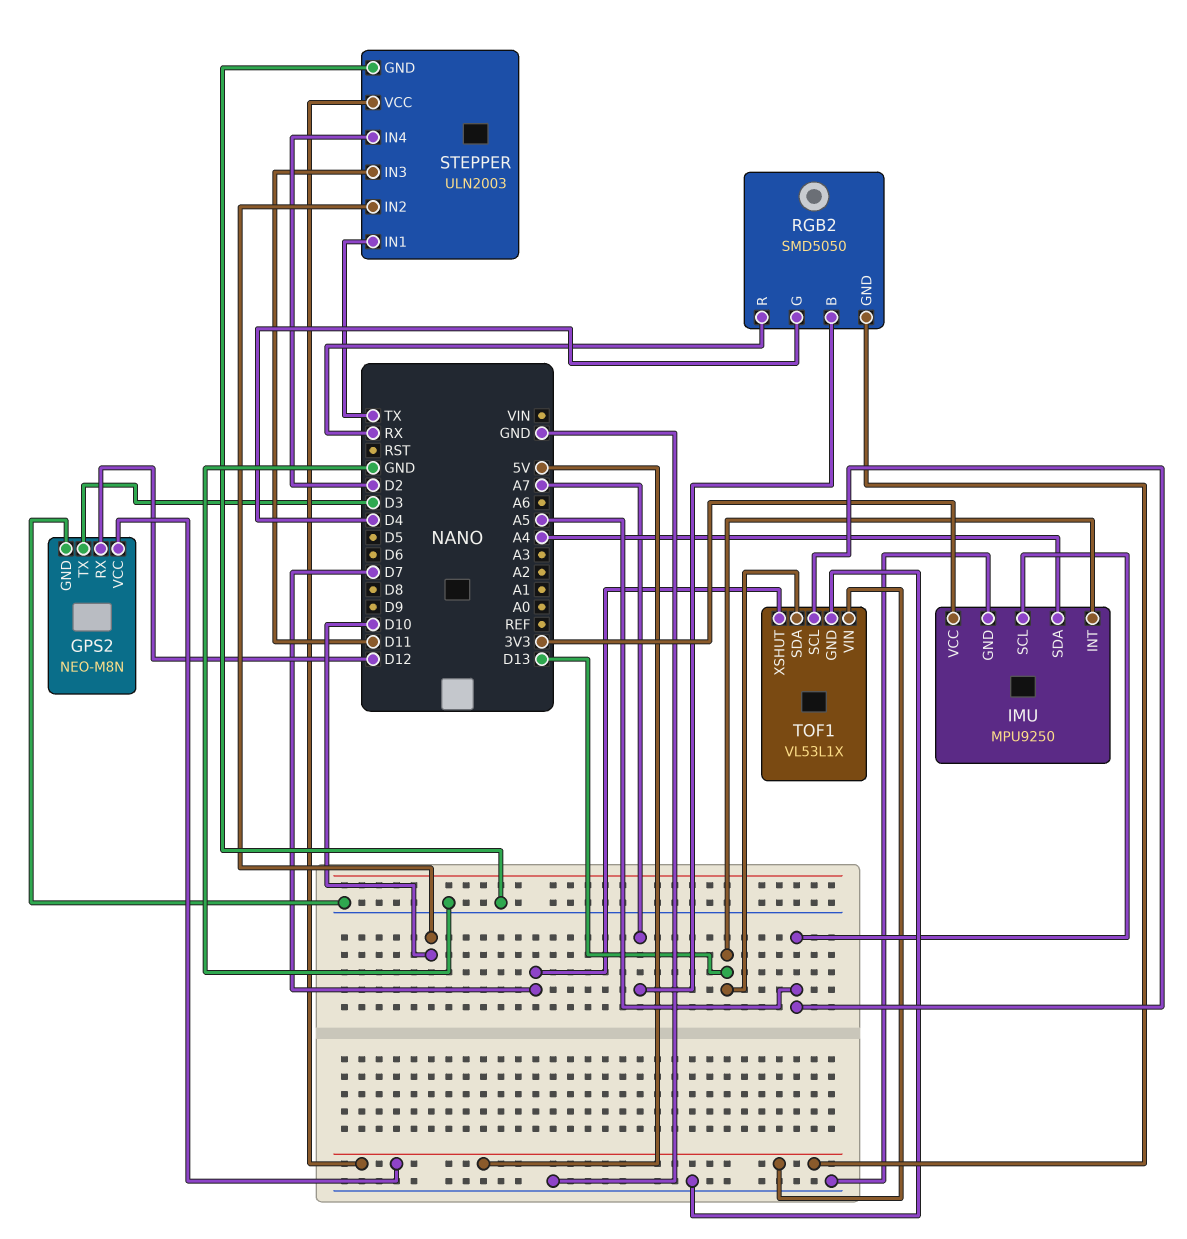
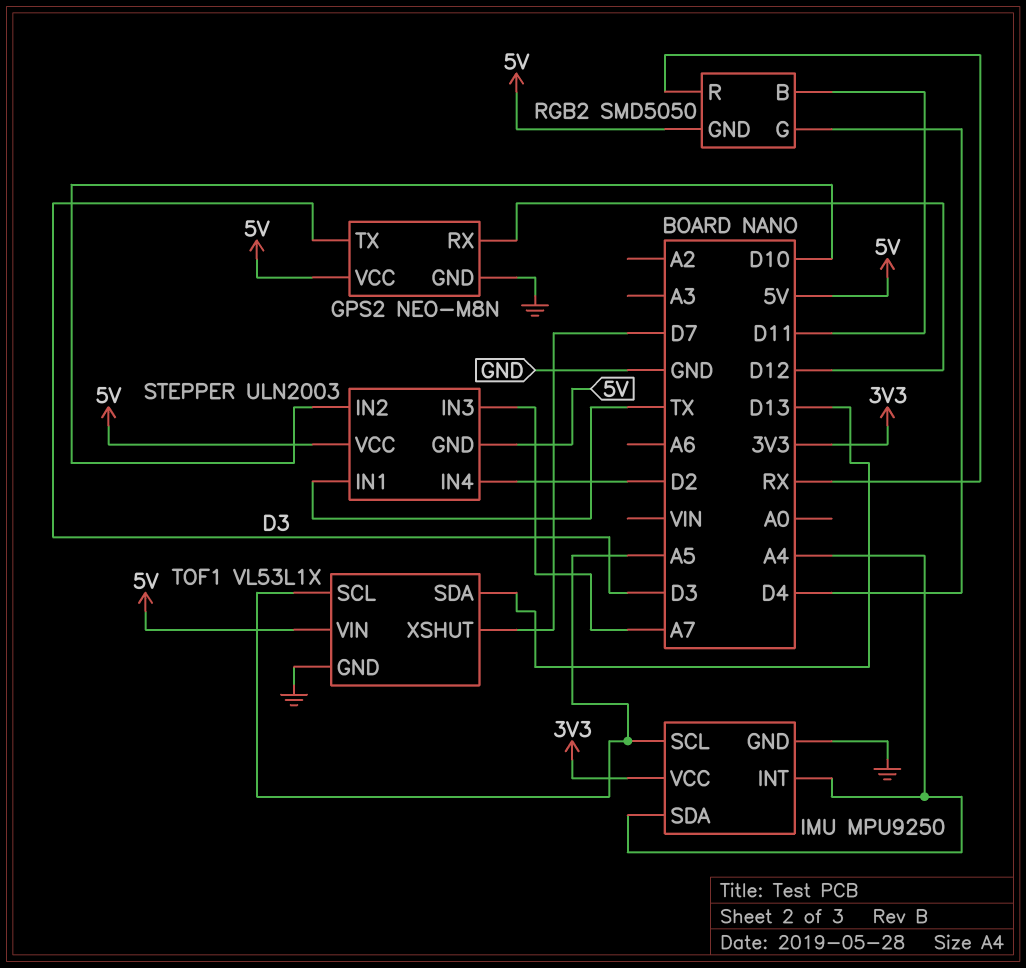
IMU pin INT: D13 -> A4
RGB2 pin B: A7 -> D11
STEPPER pin GND: GND -> 5V
STEPPER pin IN3: D11 -> A7

